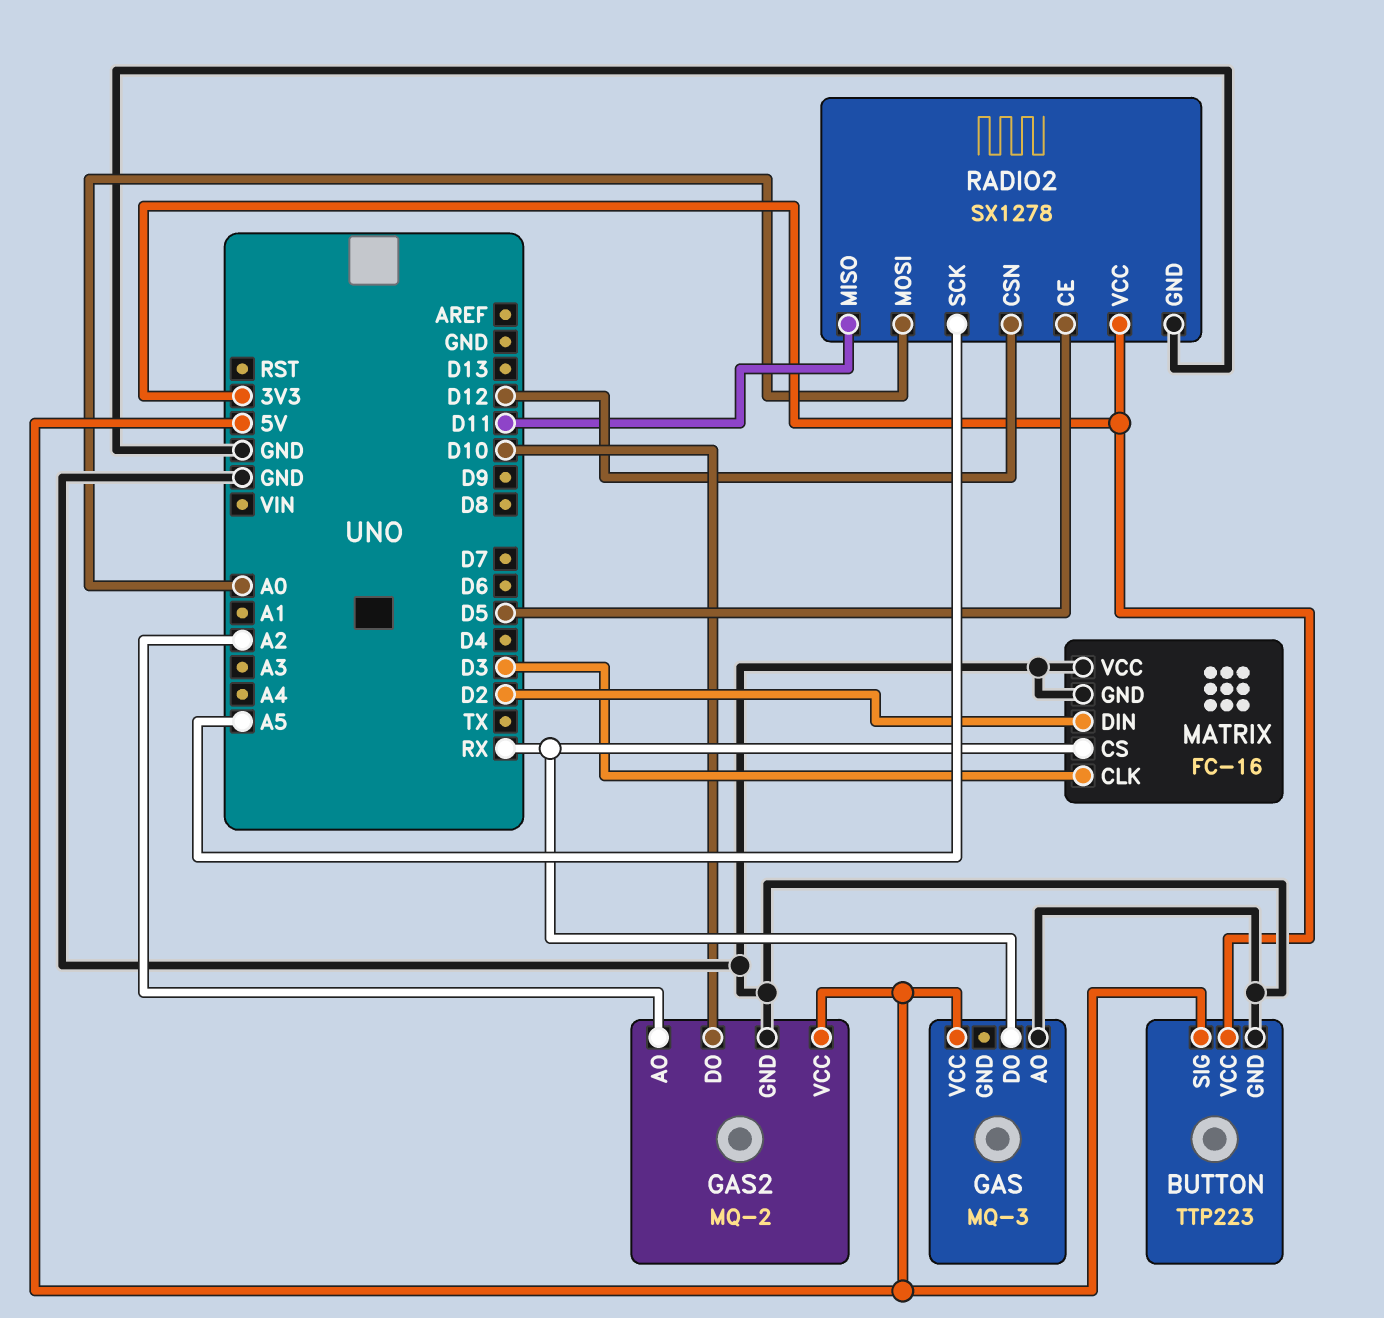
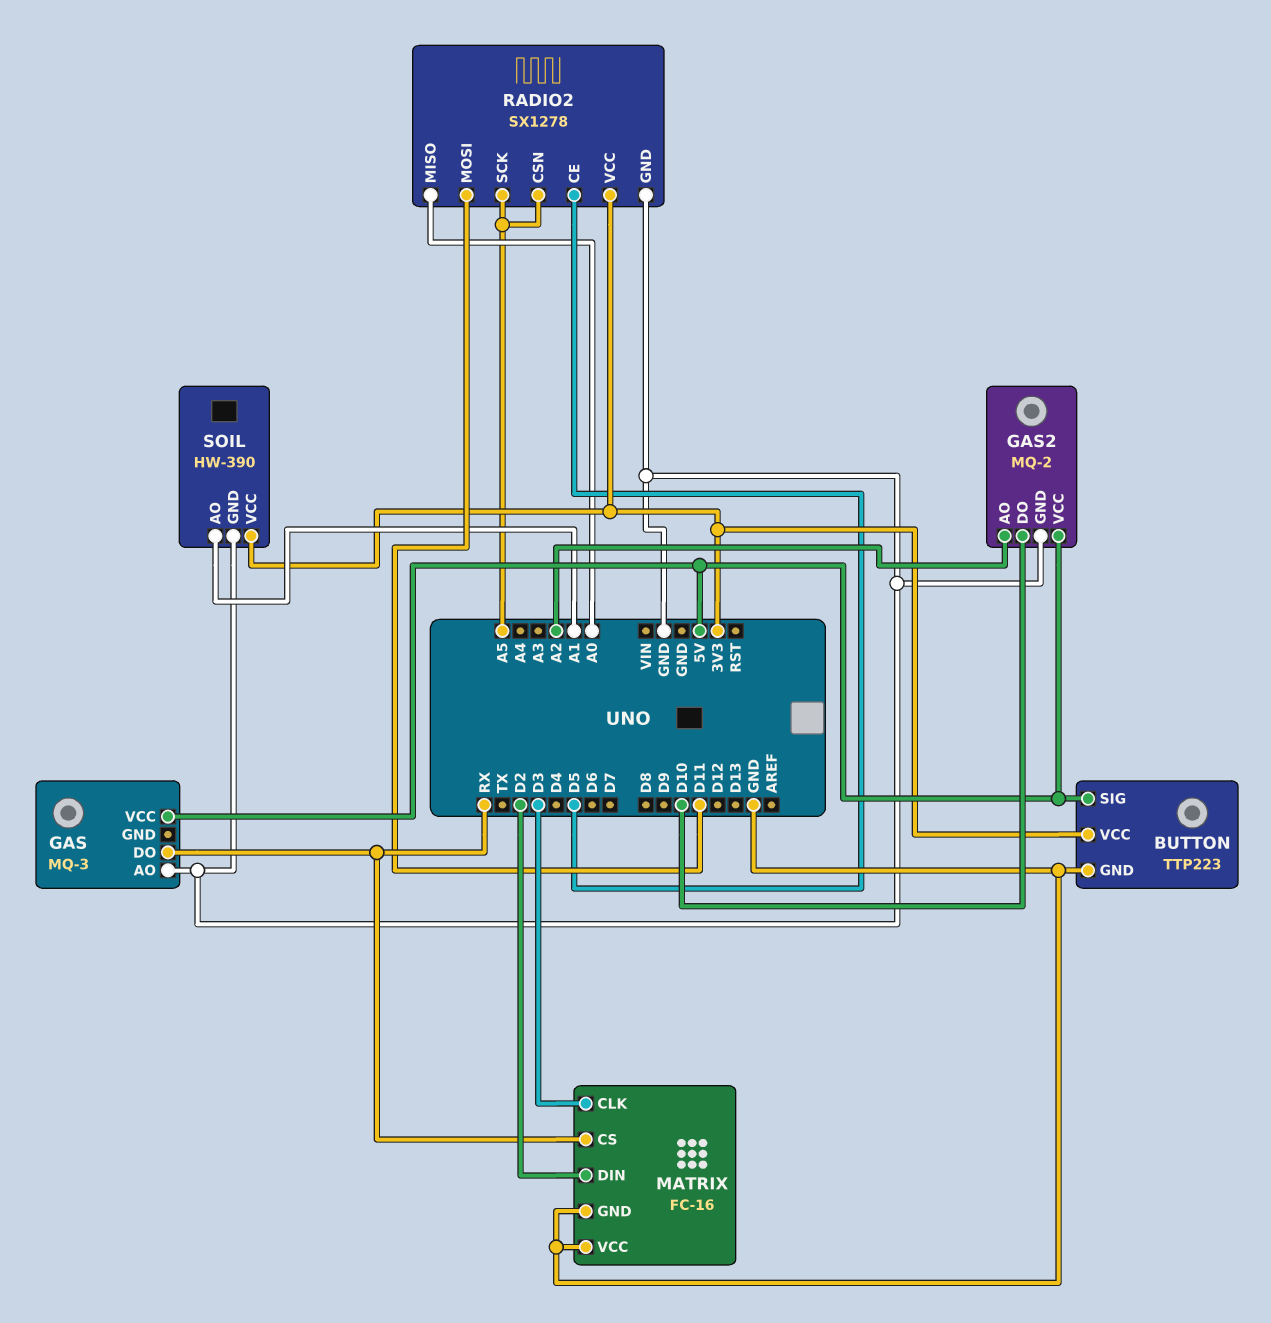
RADIO2 pin CSN: D12 -> A5
RADIO2 pin MISO: D11 -> A0
RADIO2 pin MOSI: A0 -> D11
SOIL: none -> HW-390
SOIL pin AO: none -> A1
SOIL pin GND: none -> GND
SOIL pin VCC: none -> 3V3

